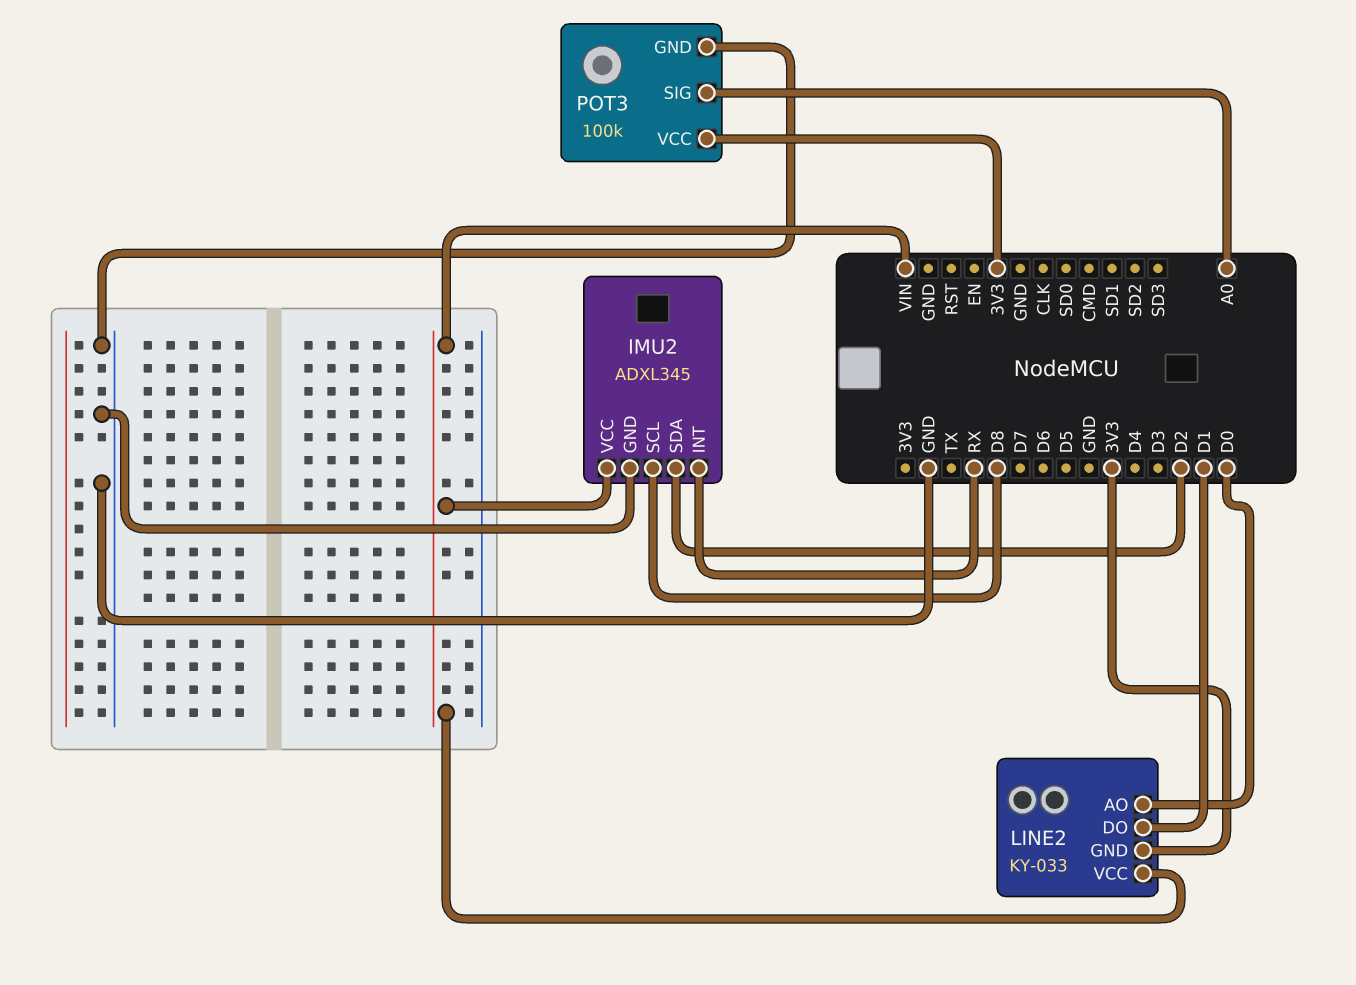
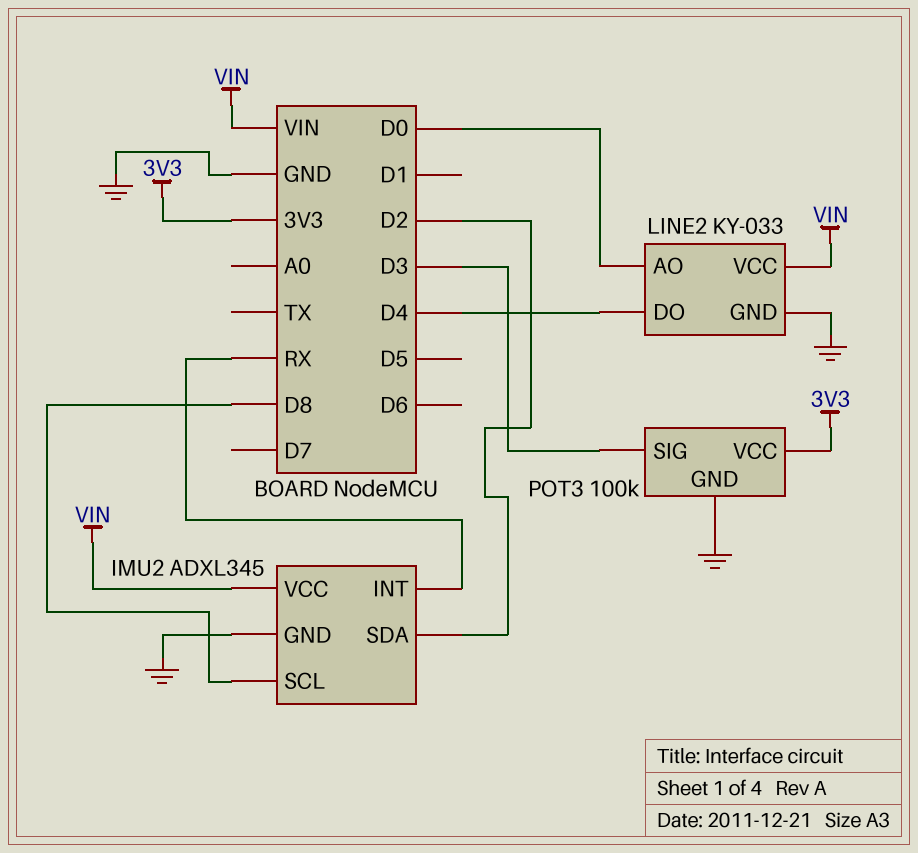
LINE2 pin DO: D1 -> D4
LINE2 pin GND: 3V3 -> GND
POT3 pin SIG: A0 -> D3

